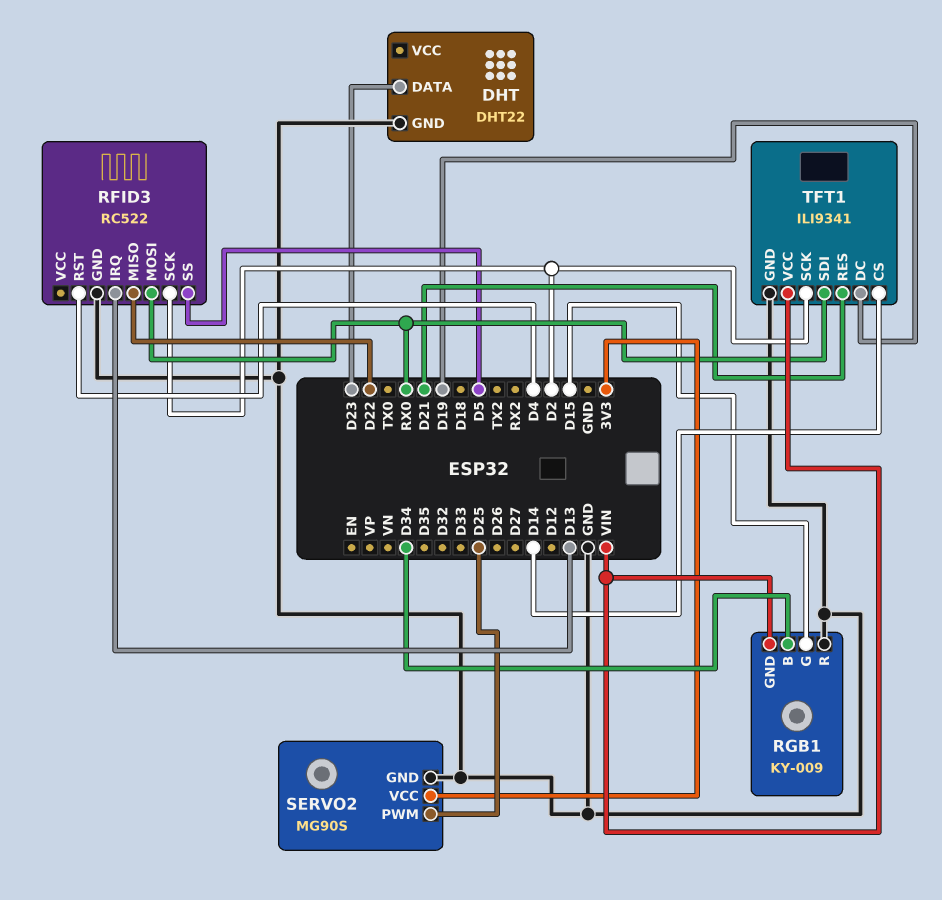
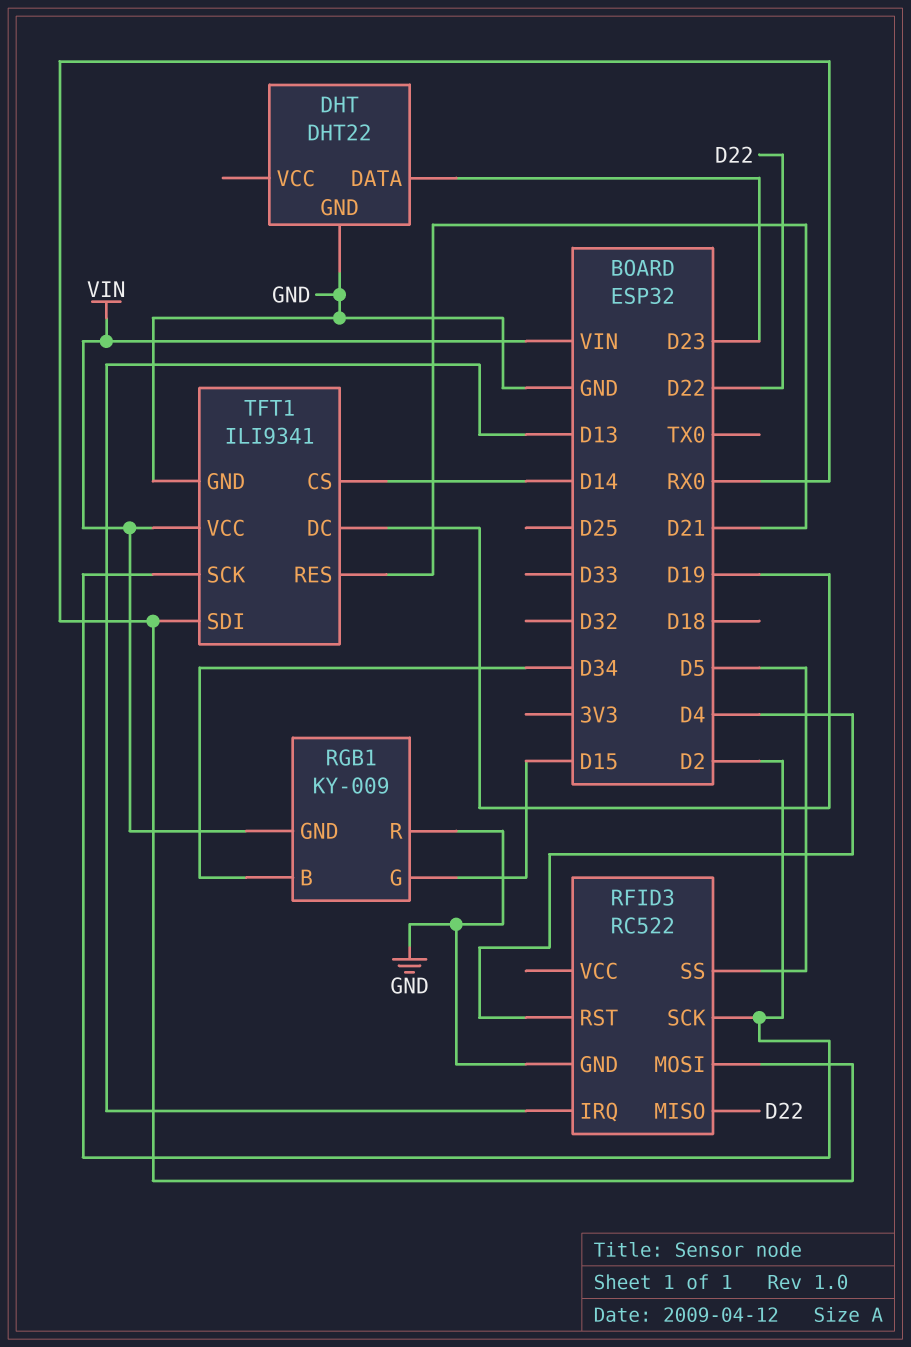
SERVO2: MG90S -> none
SERVO2 pin GND: GND -> none
SERVO2 pin PWM: D25 -> none
SERVO2 pin VCC: 3V3 -> none

